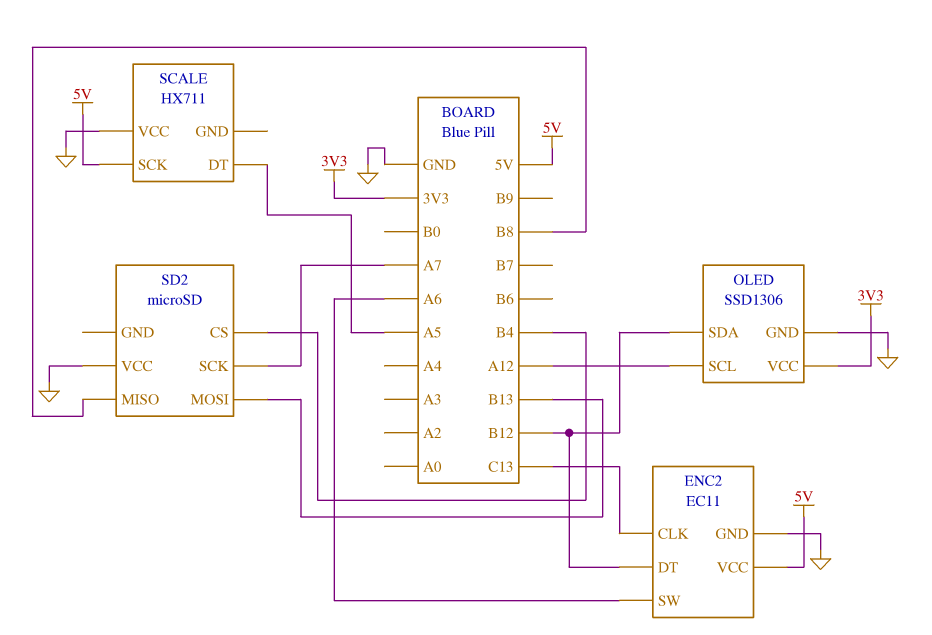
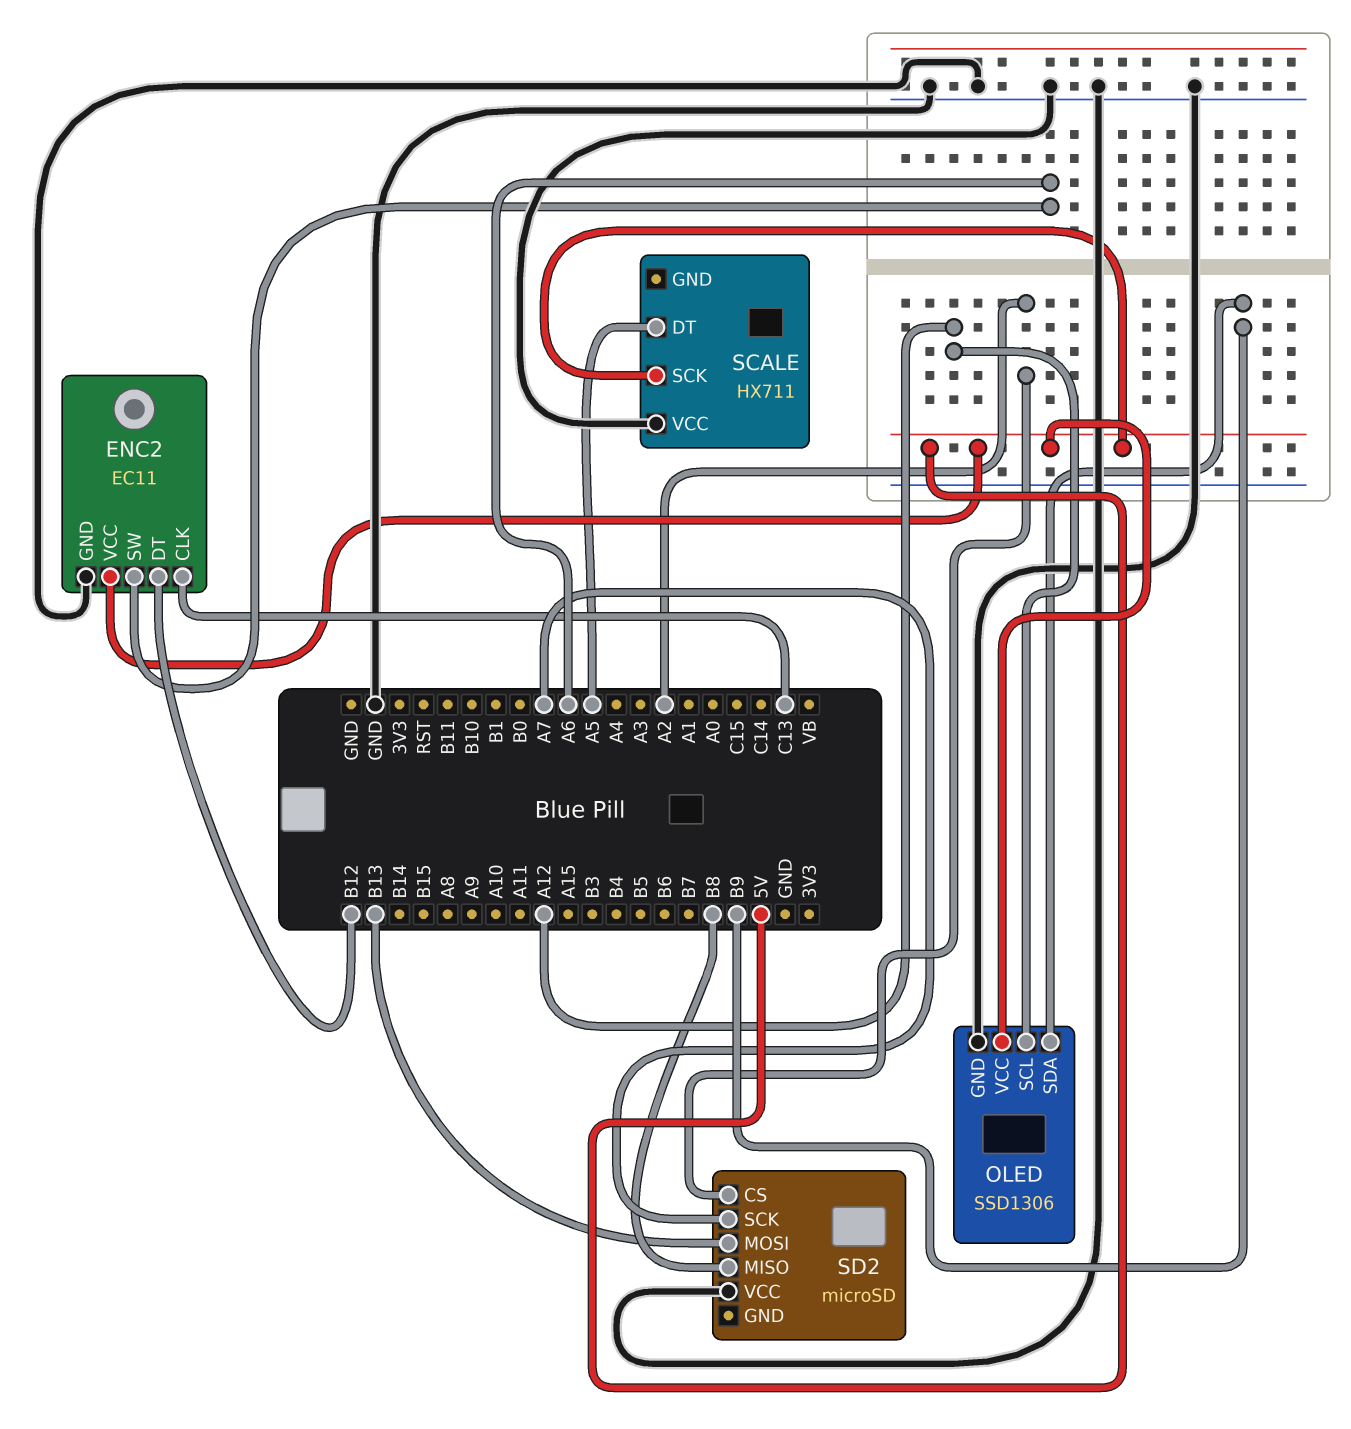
OLED pin SDA: B12 -> B9
OLED pin VCC: 3V3 -> 5V
SD2 pin CS: B4 -> A2

